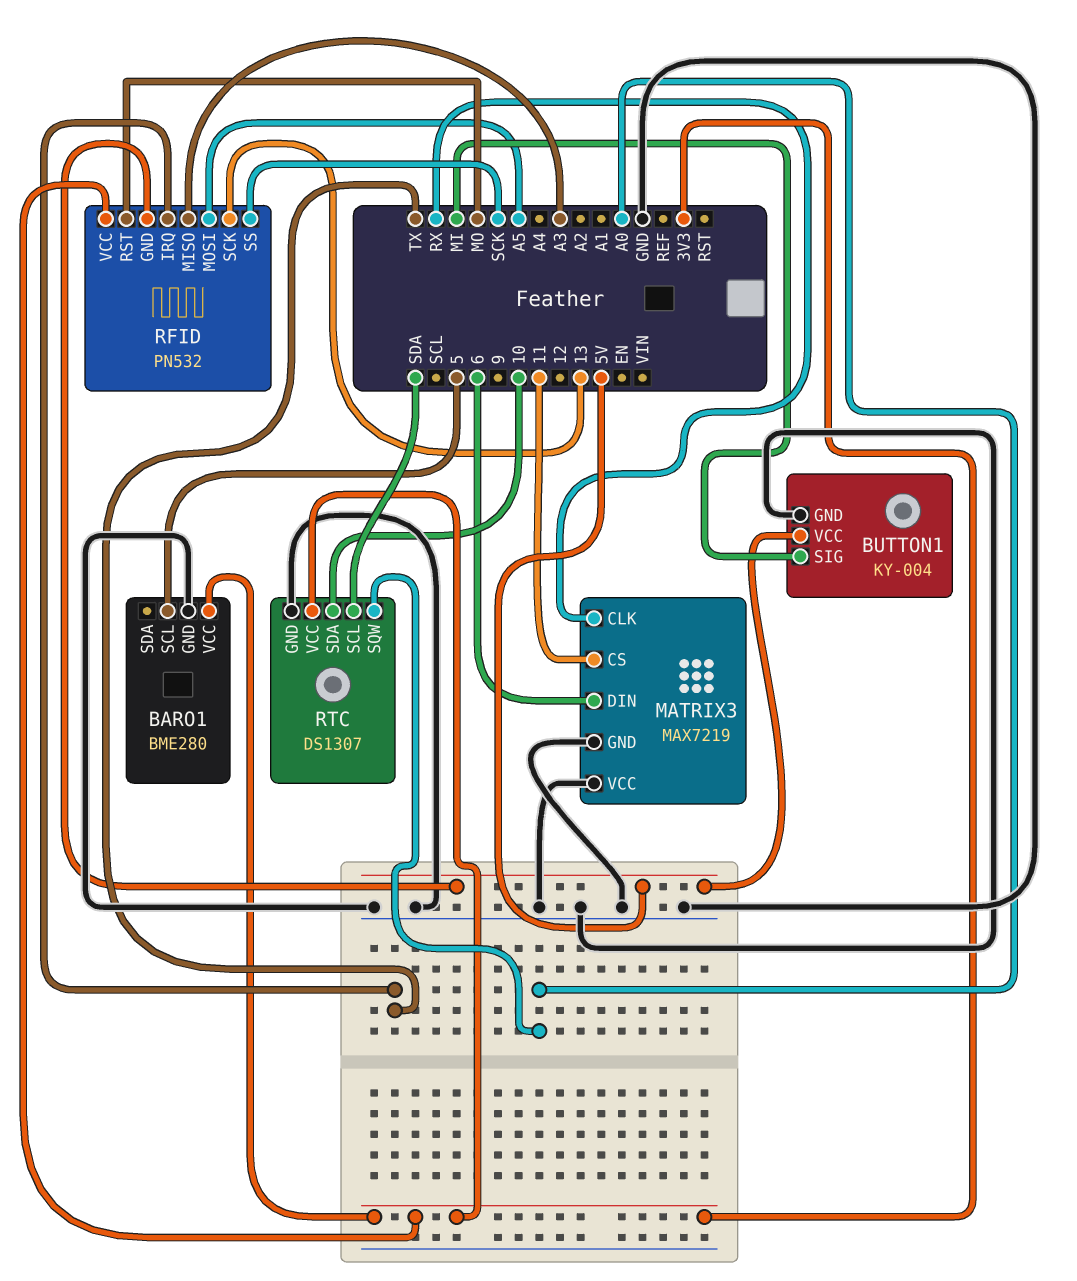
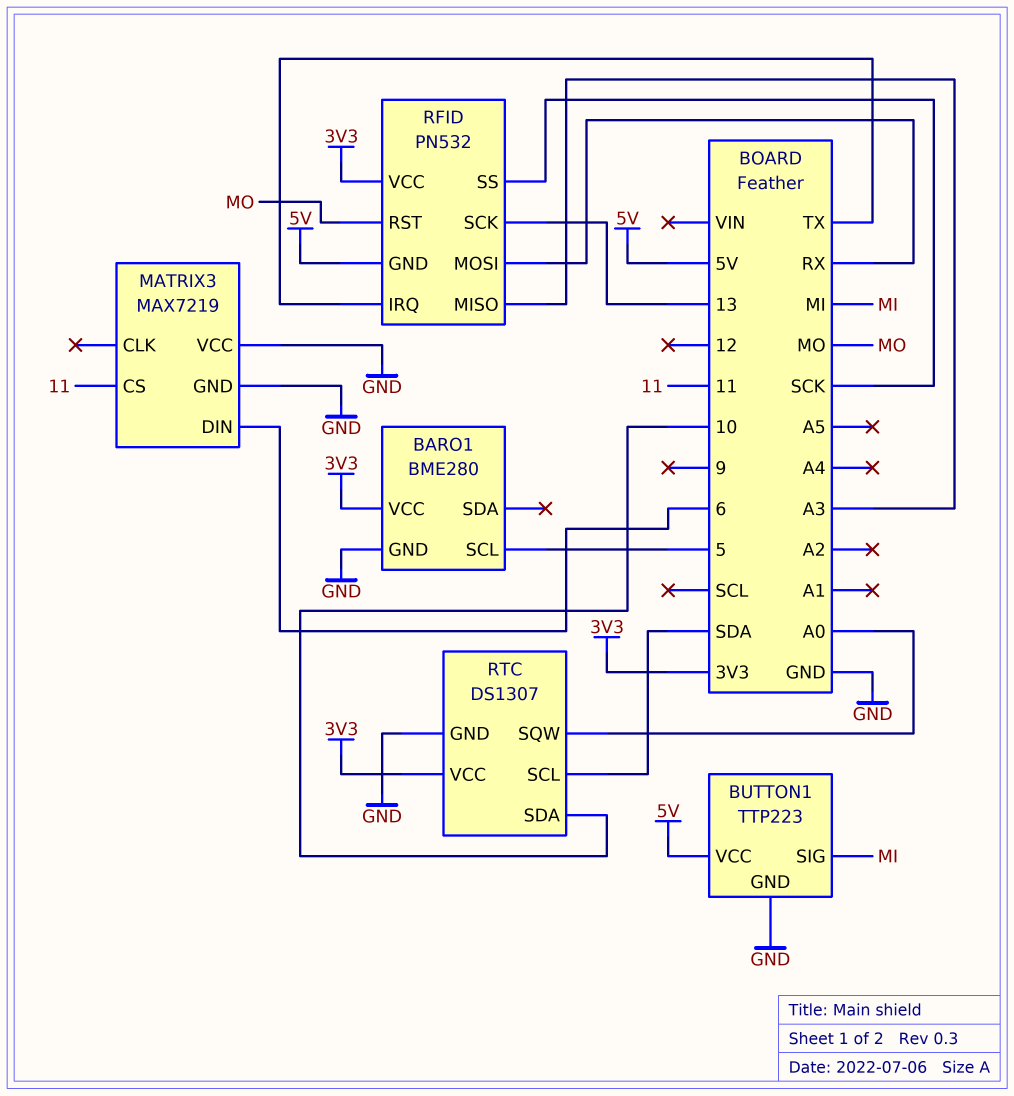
BUTTON1: KY-004 -> TTP223
MATRIX3 pin CLK: RX -> none
RFID pin MOSI: A5 -> RX

